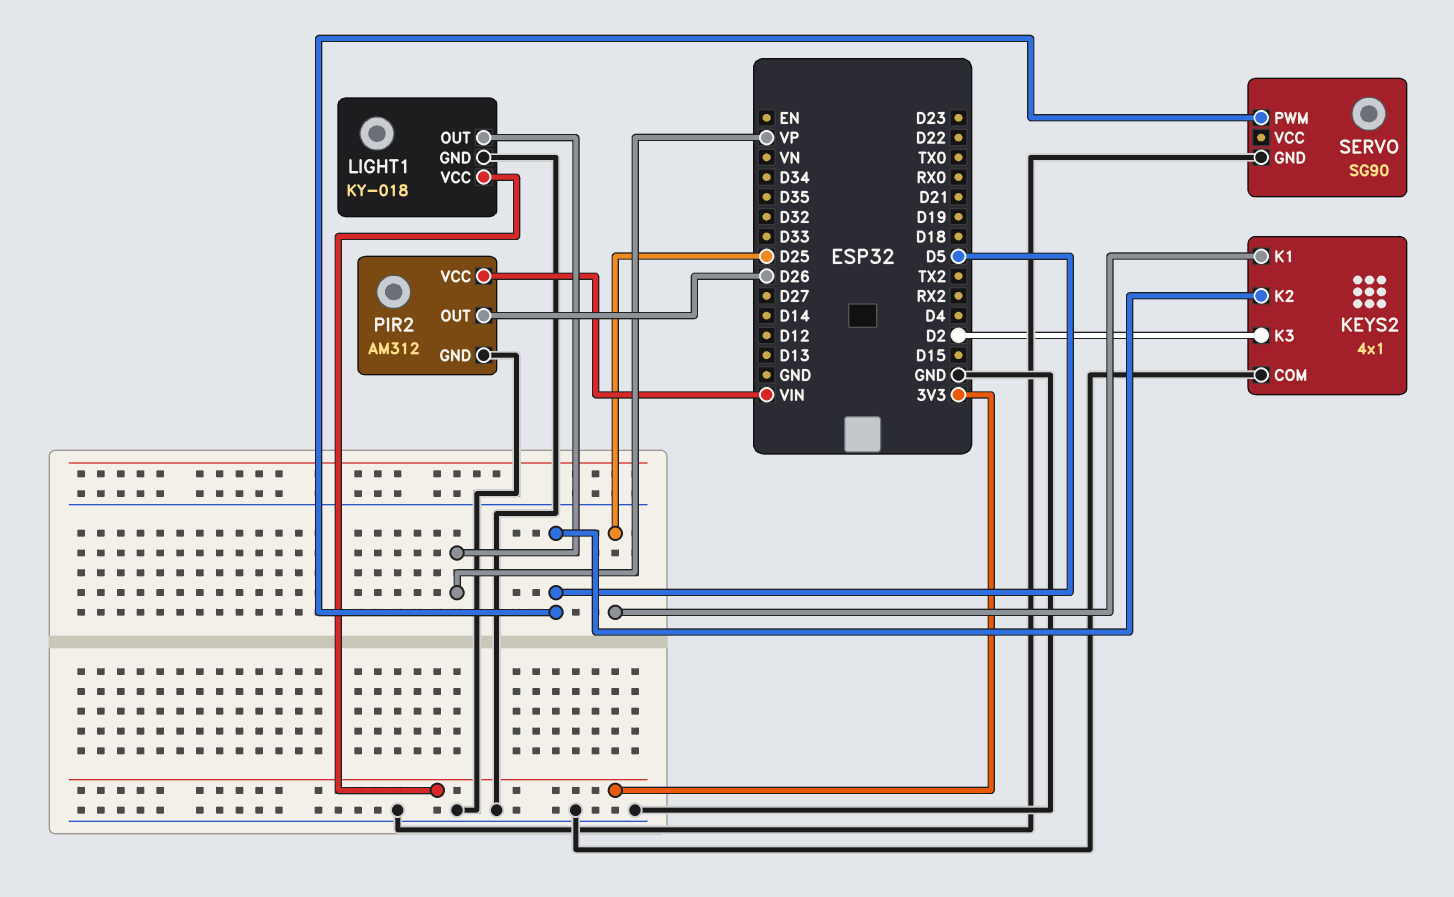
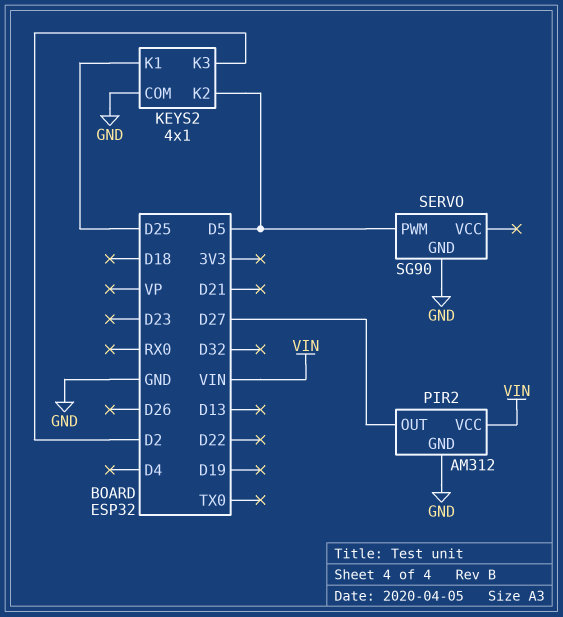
LIGHT1: KY-018 -> none
LIGHT1 pin GND: GND -> none
LIGHT1 pin OUT: VP -> none
LIGHT1 pin VCC: 3V3 -> none
PIR2 pin OUT: D26 -> D27

